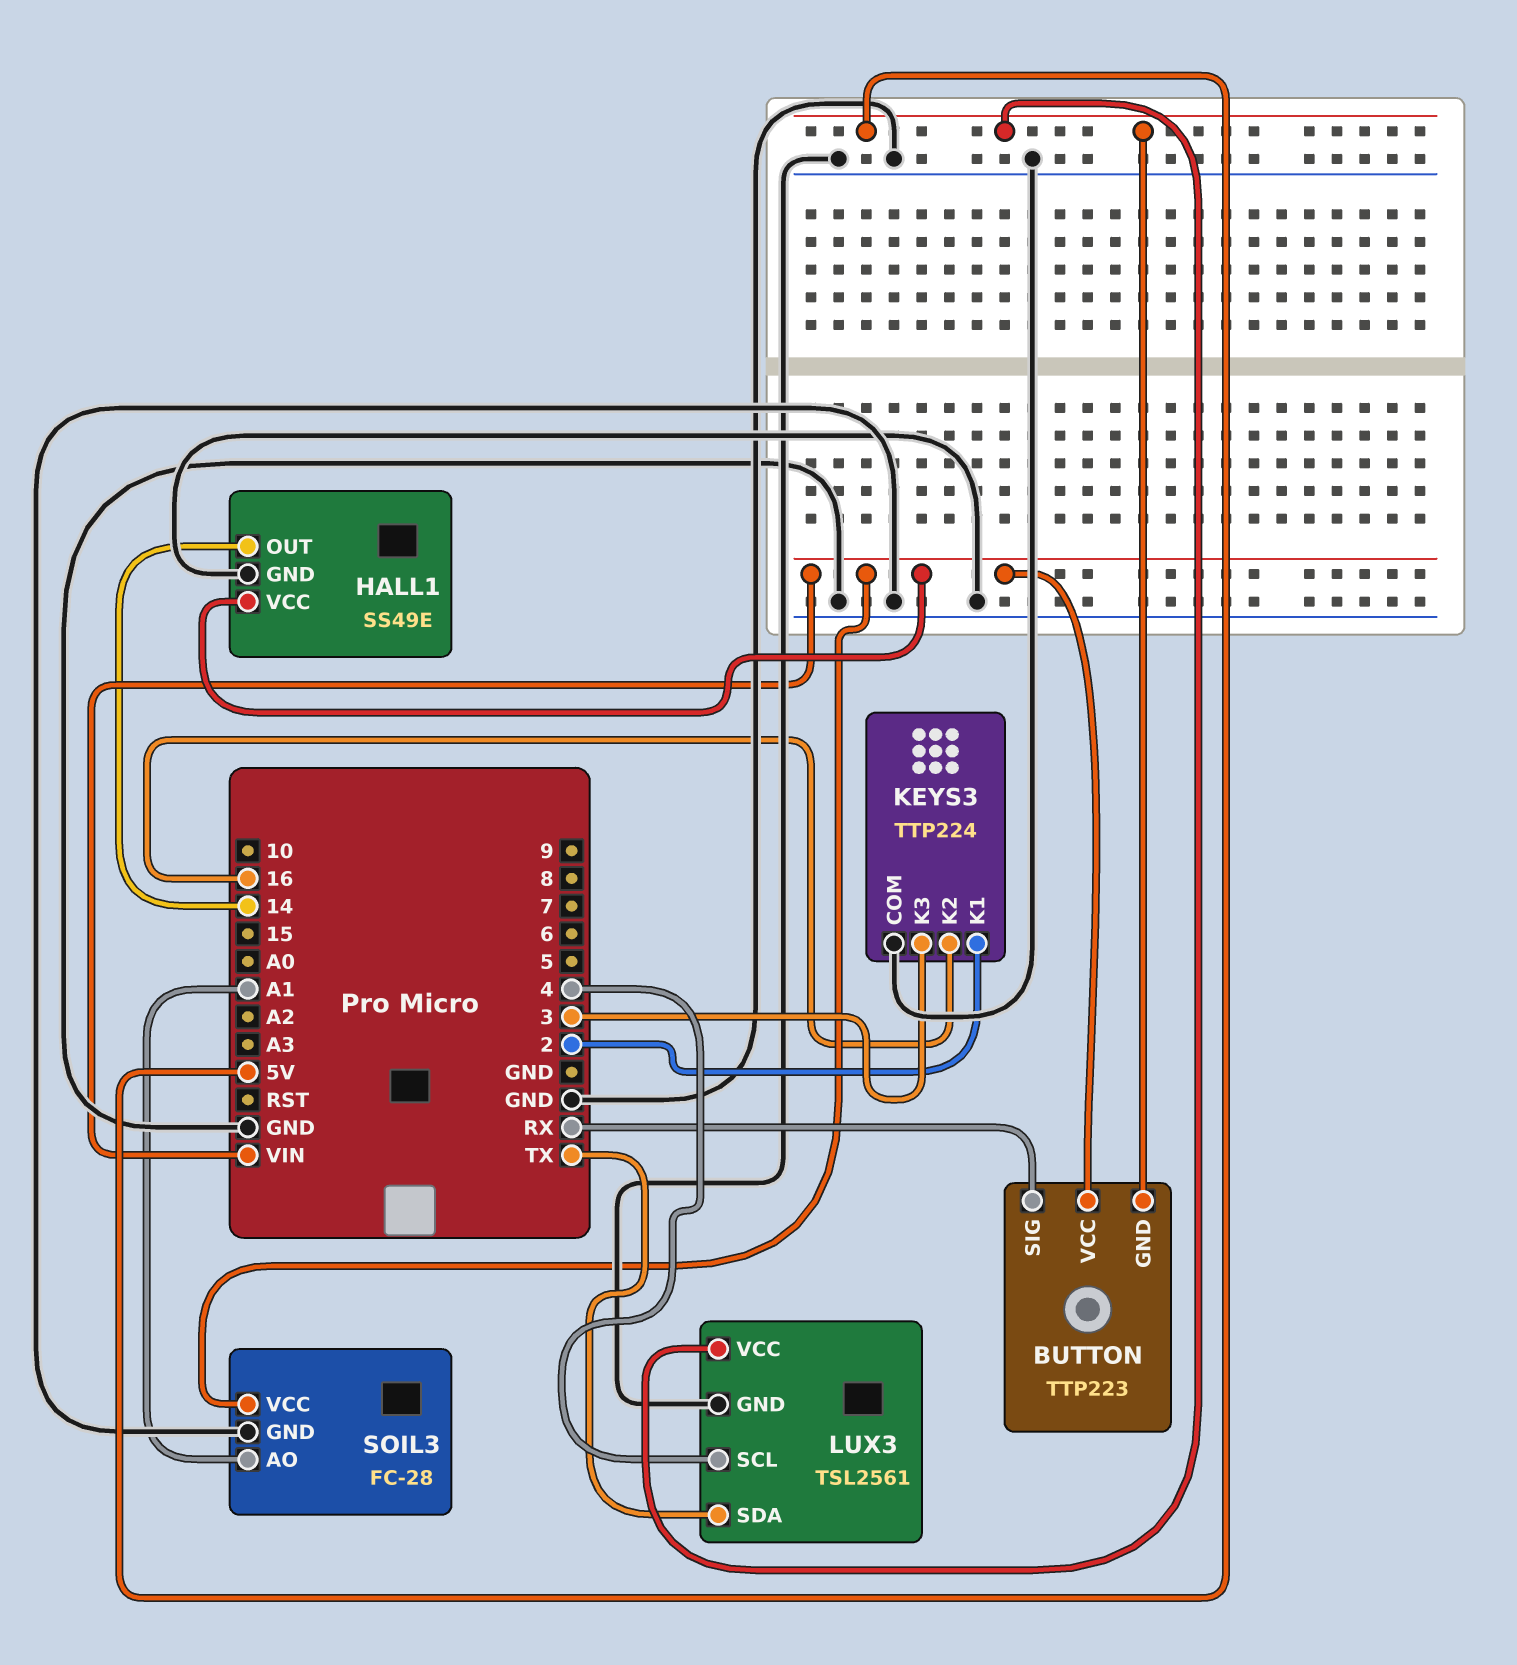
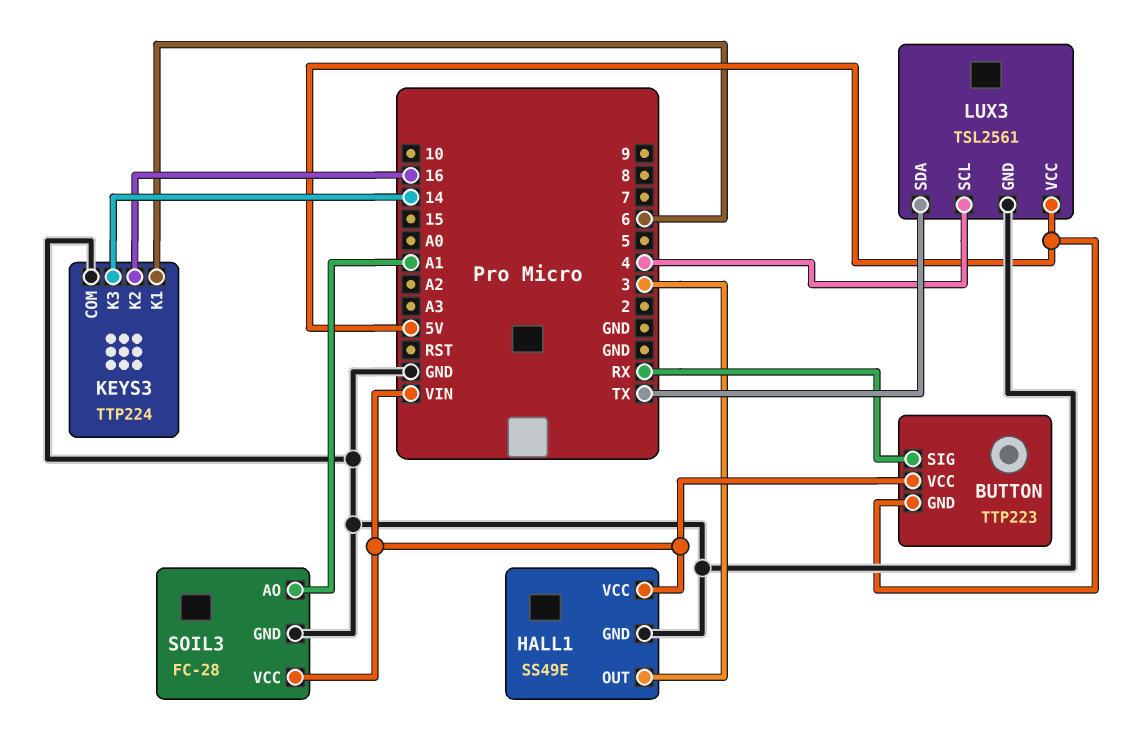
HALL1 pin OUT: 14 -> 3
KEYS3 pin K1: 2 -> 6
KEYS3 pin K3: 3 -> 14

